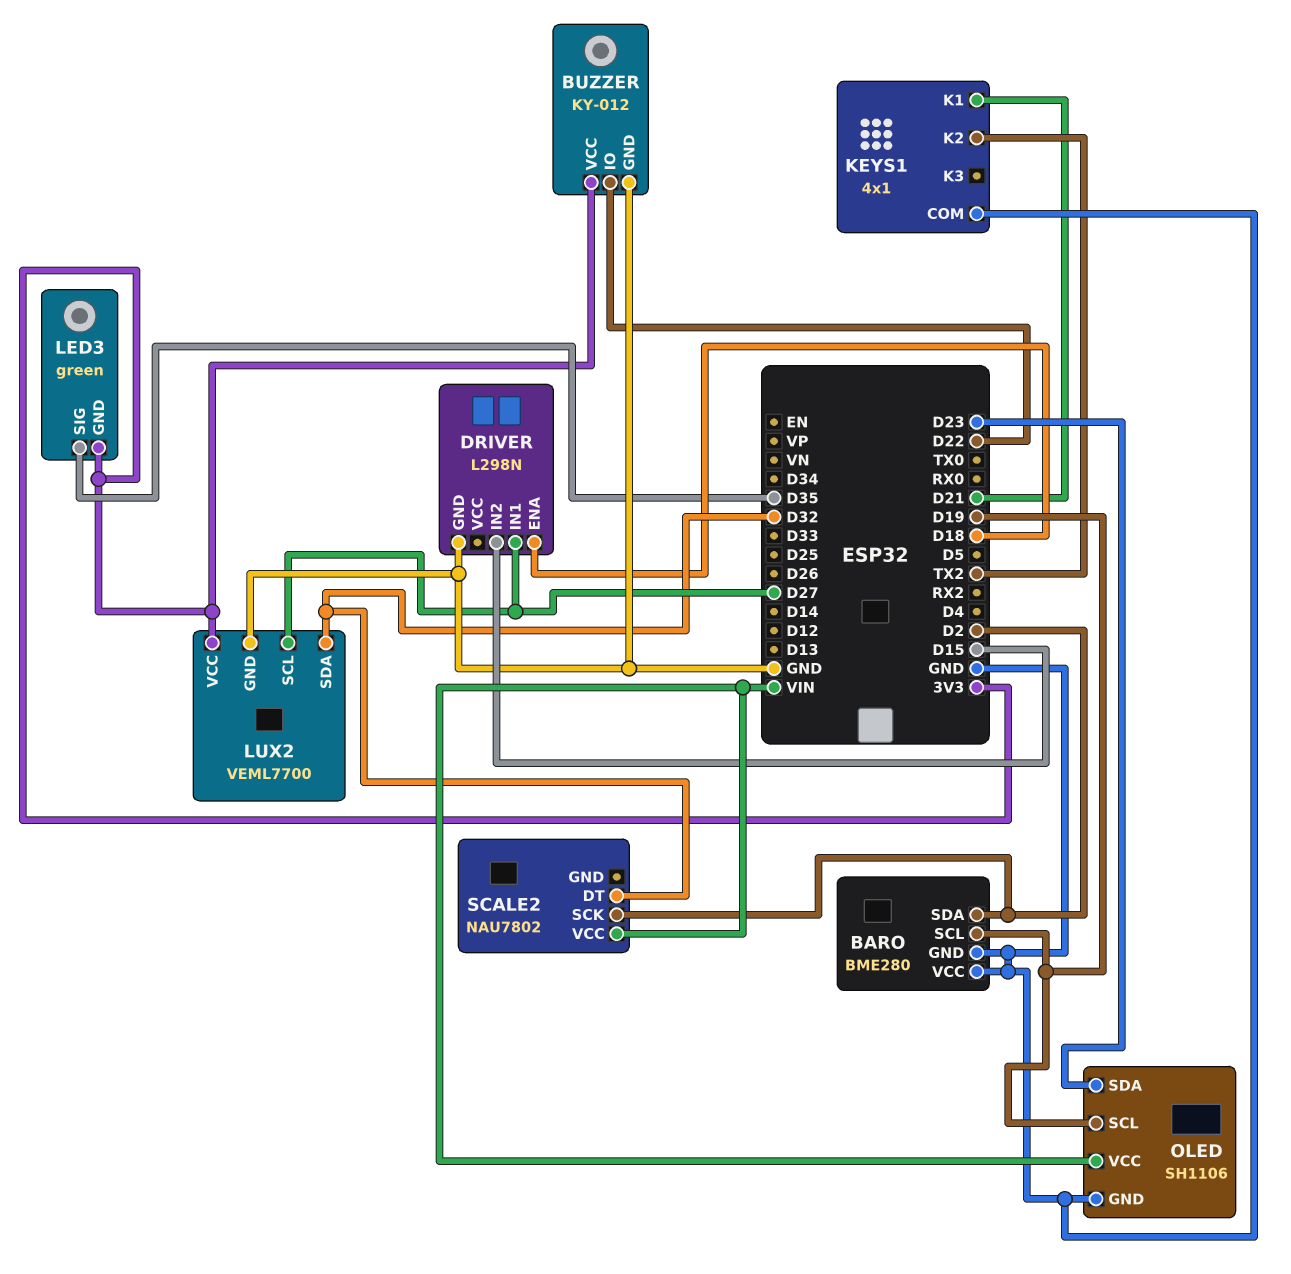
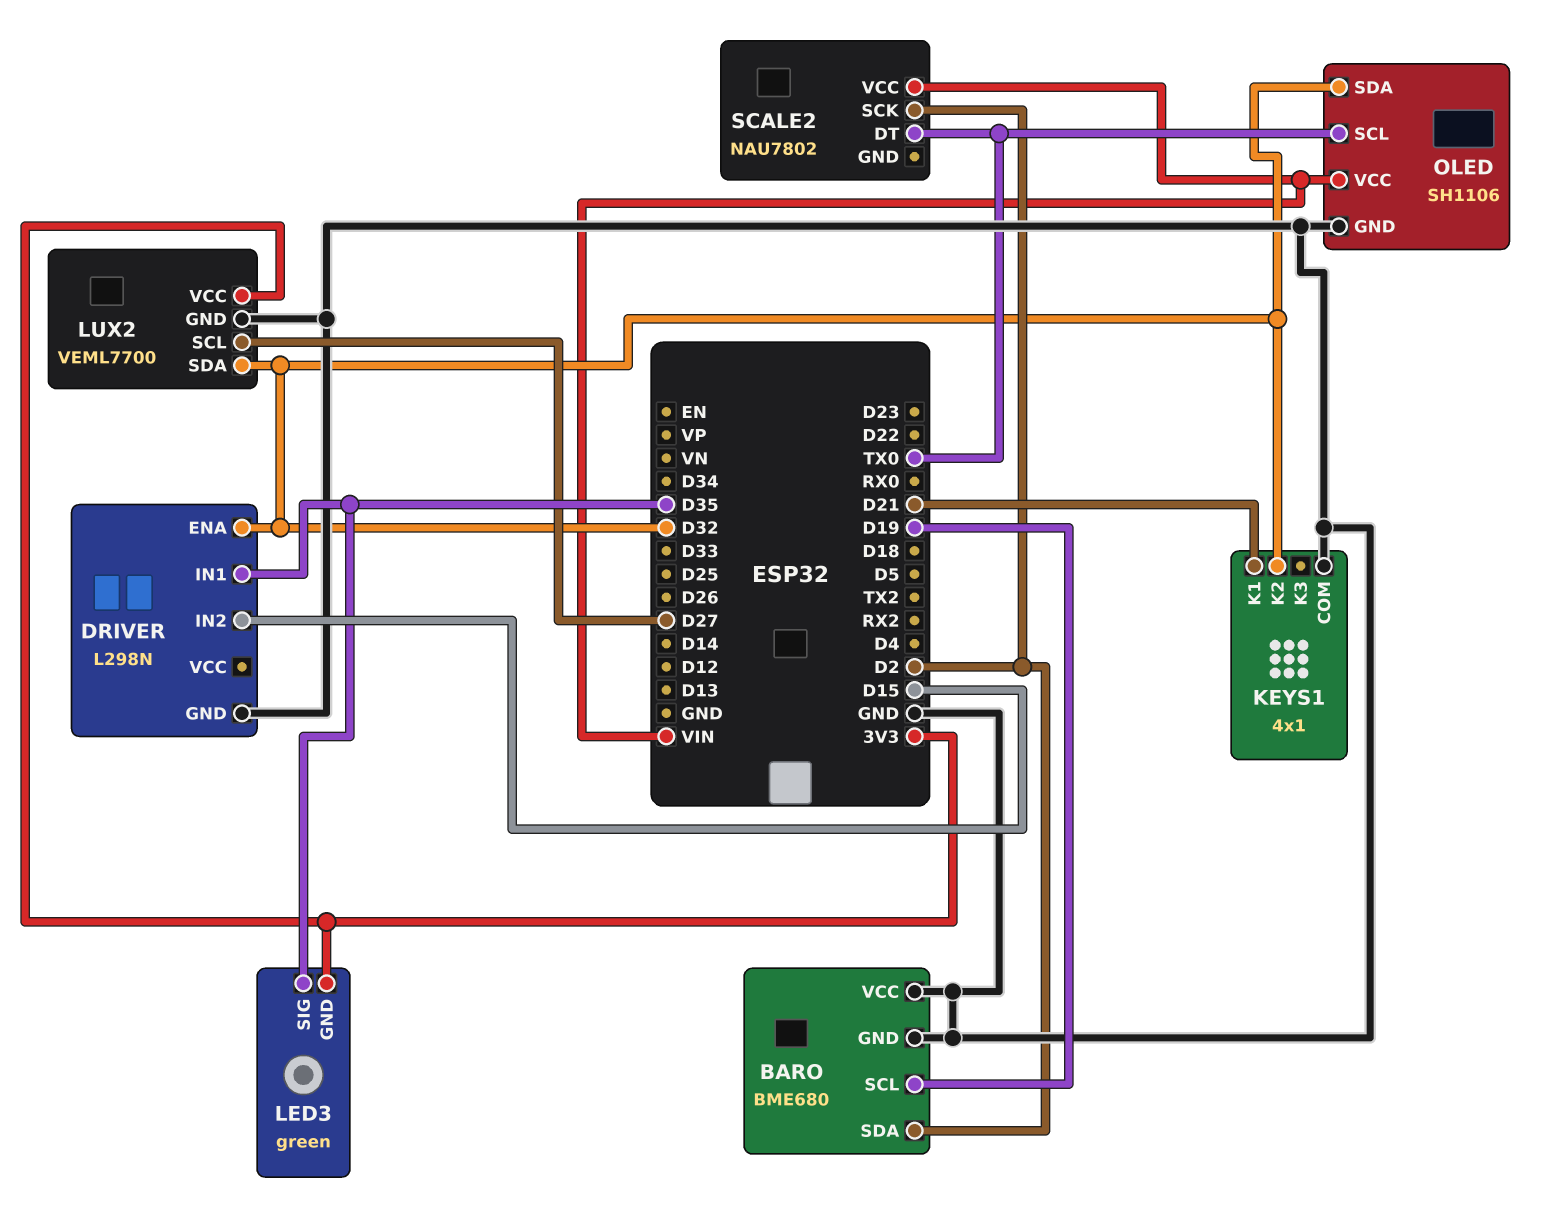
BARO: BME280 -> BME680
BUZZER: KY-012 -> none
BUZZER pin GND: GND -> none
BUZZER pin IO: D22 -> none
BUZZER pin VCC: 3V3 -> none
DRIVER pin ENA: D18 -> D32
DRIVER pin IN1: D27 -> D35
KEYS1 pin K2: TX2 -> D32
OLED pin SCL: D19 -> TX0
OLED pin SDA: D23 -> D32
SCALE2 pin DT: D32 -> TX0

